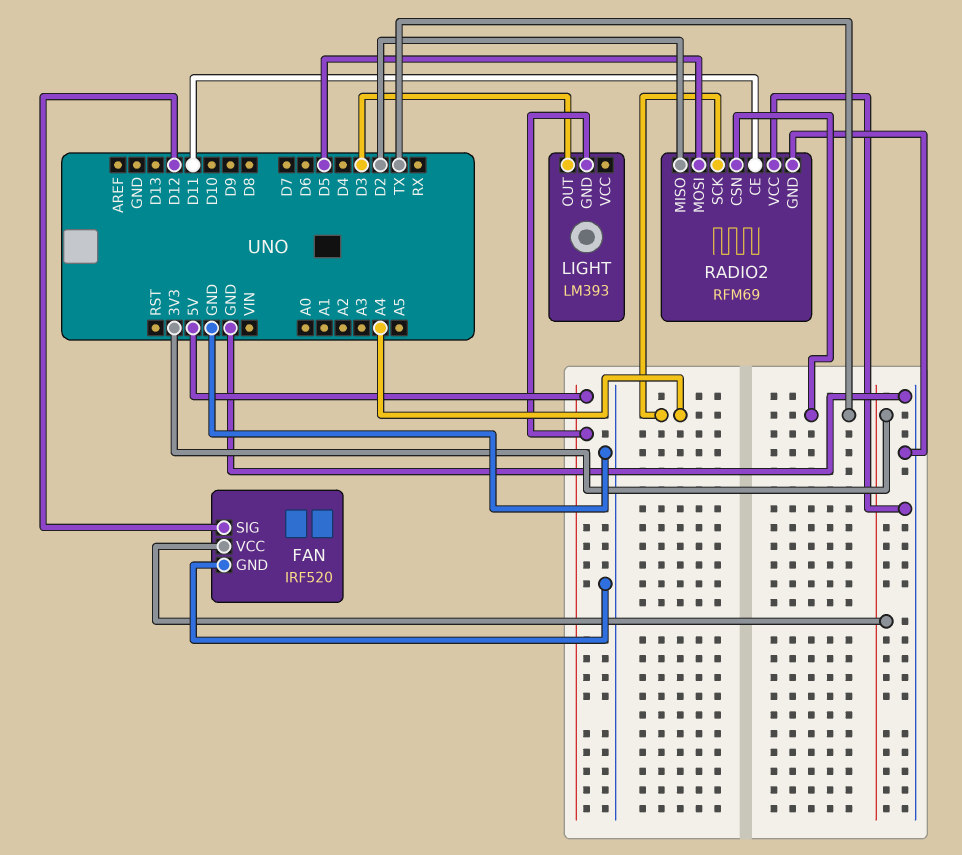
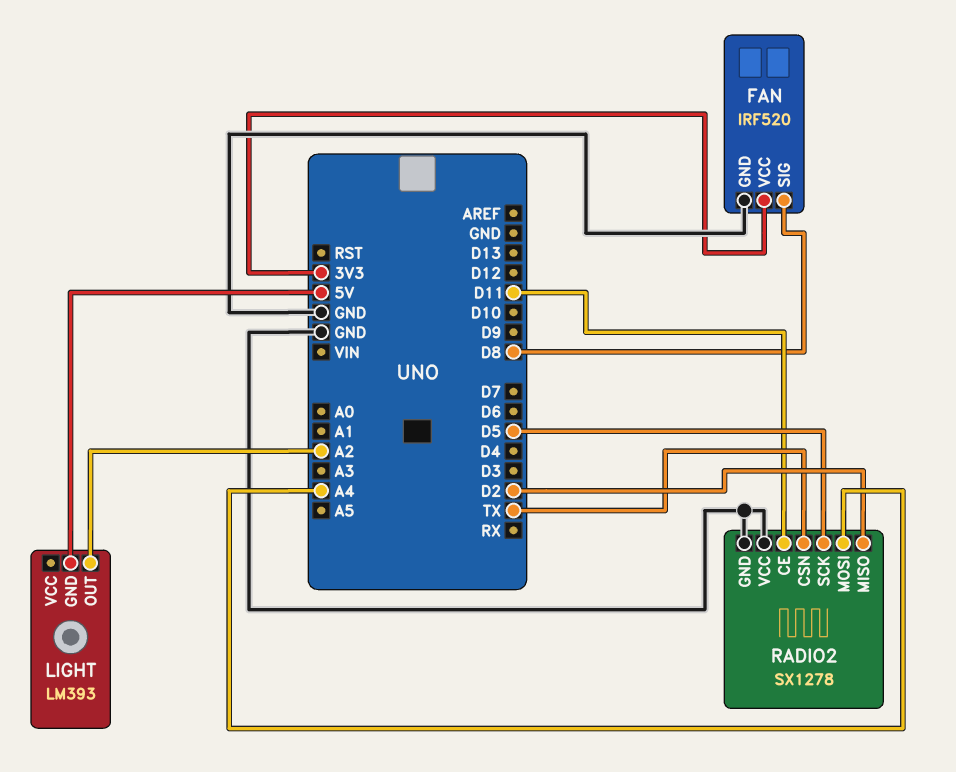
FAN pin SIG: D12 -> D8
LIGHT pin OUT: D3 -> A2
RADIO2: RFM69 -> SX1278
RADIO2 pin MOSI: D5 -> A4
RADIO2 pin SCK: A4 -> D5

